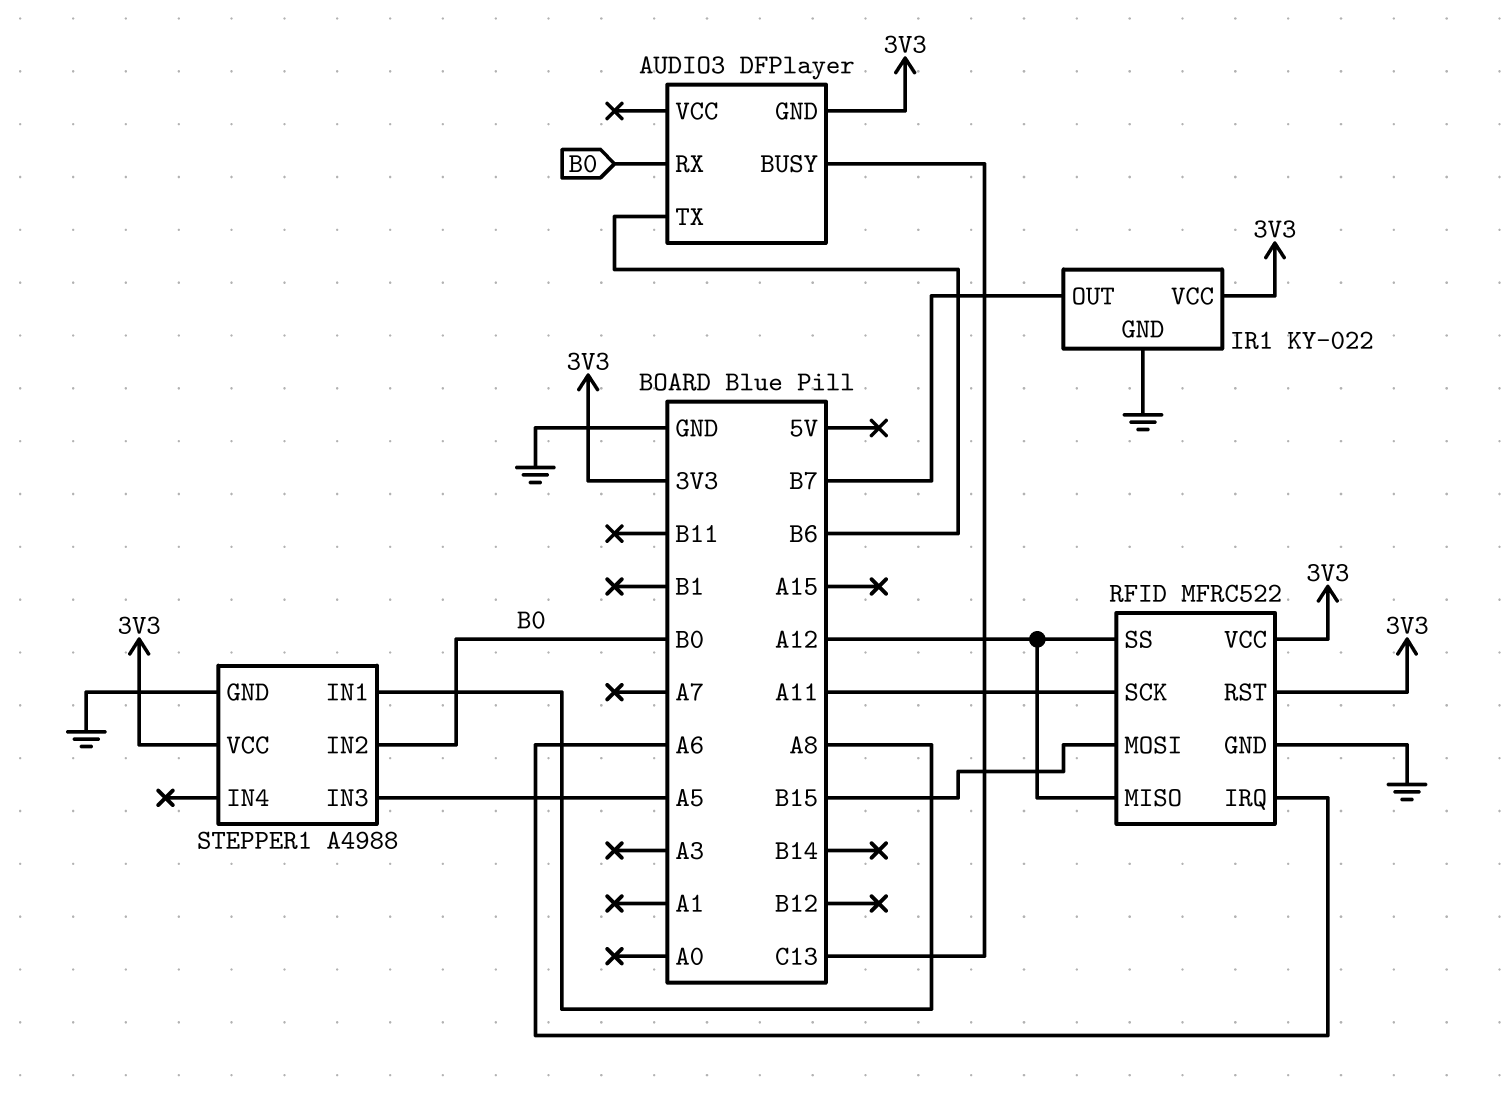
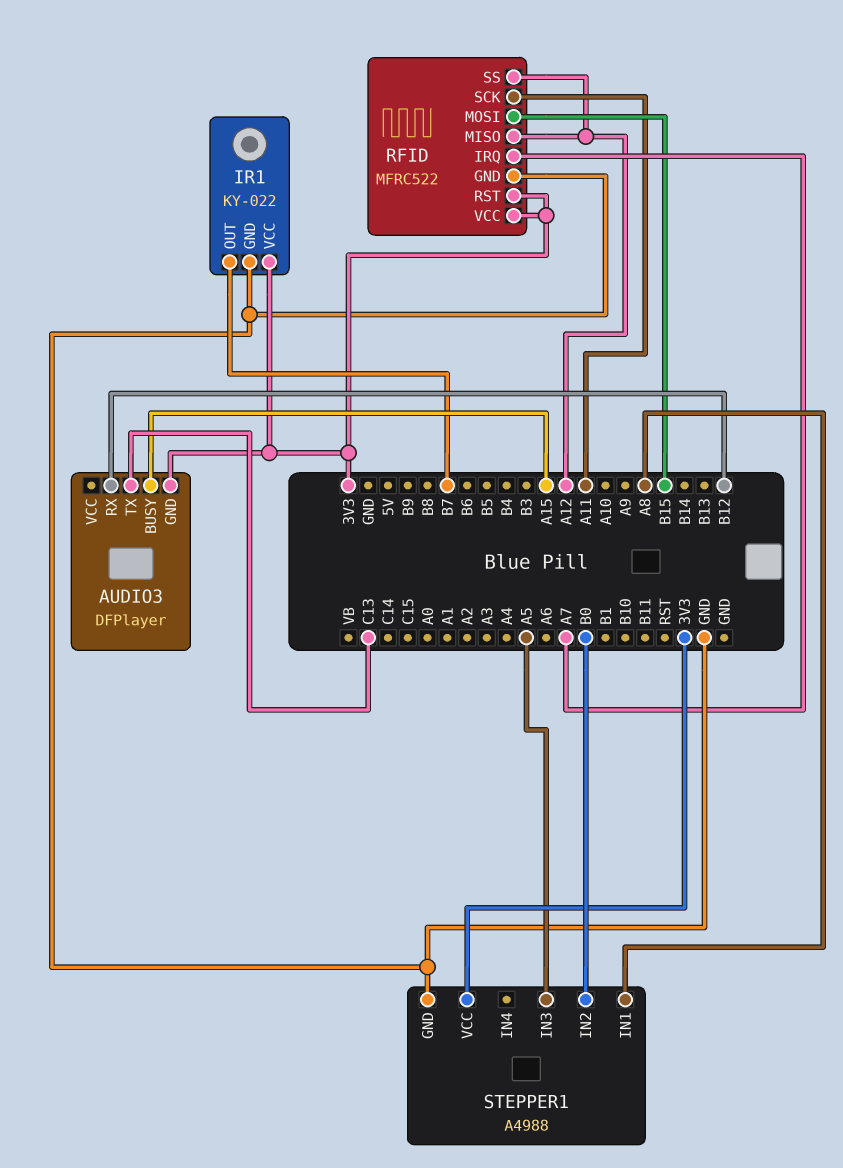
AUDIO3 pin BUSY: C13 -> A15
AUDIO3 pin RX: B0 -> B12
AUDIO3 pin TX: B6 -> C13
RFID pin IRQ: A6 -> A7

